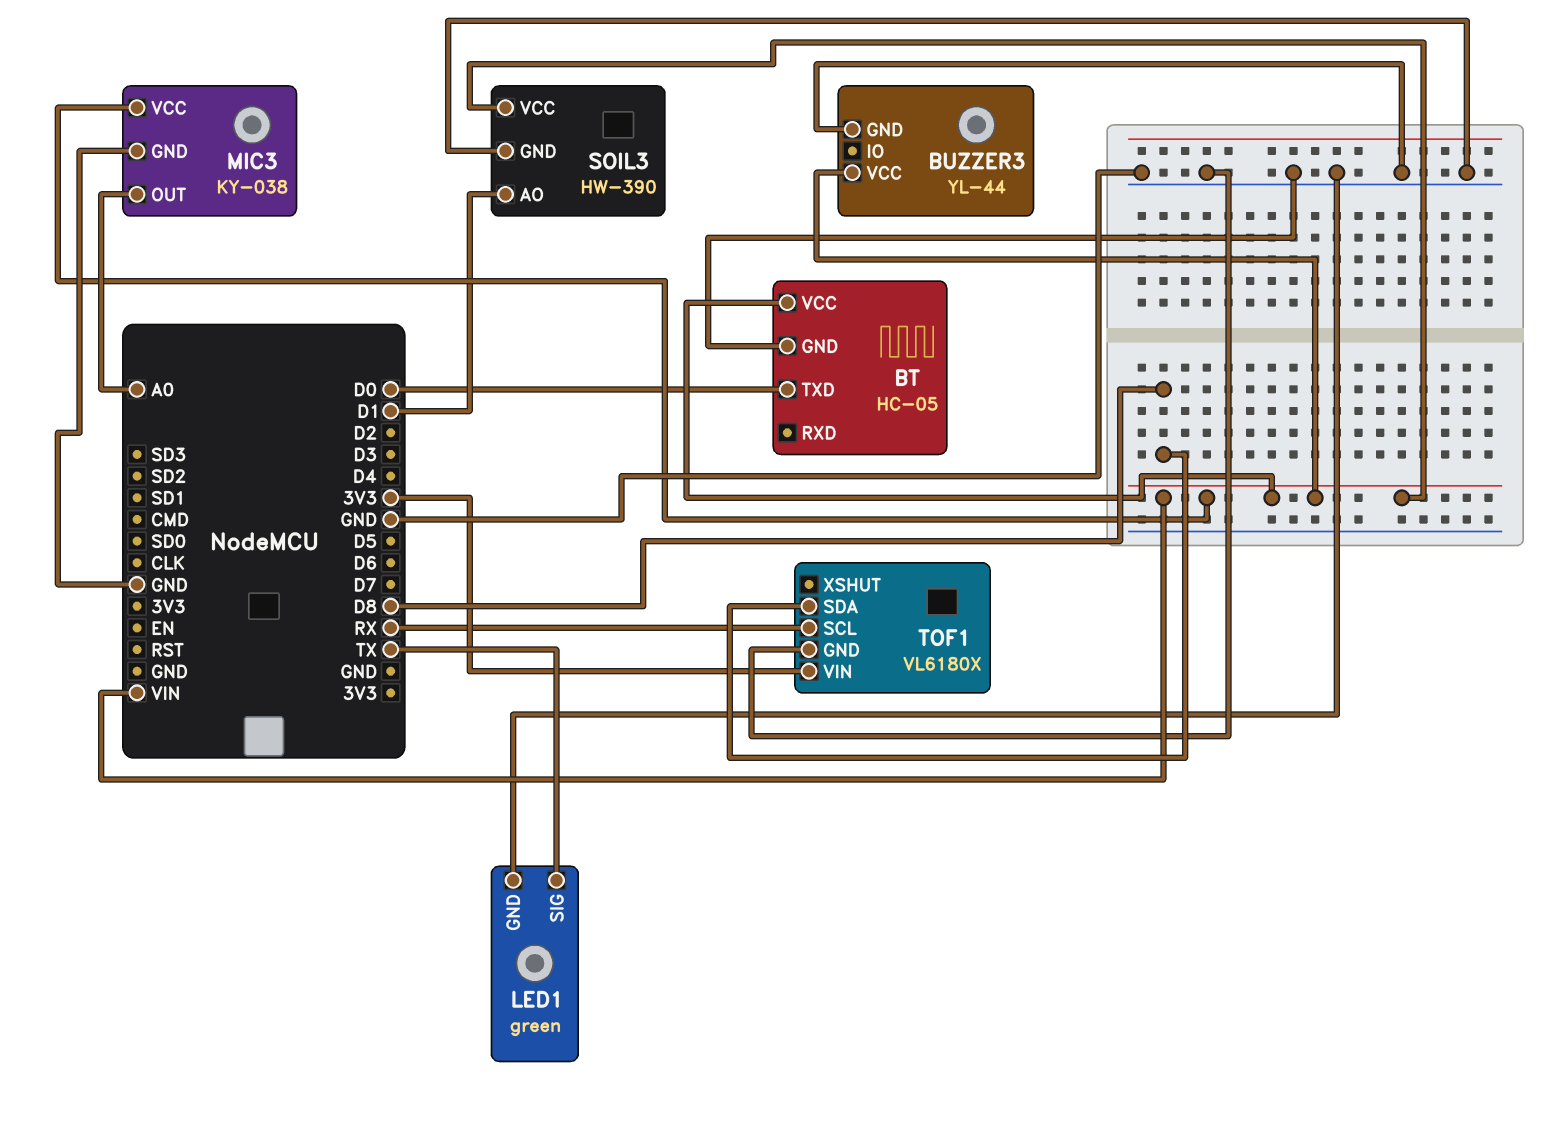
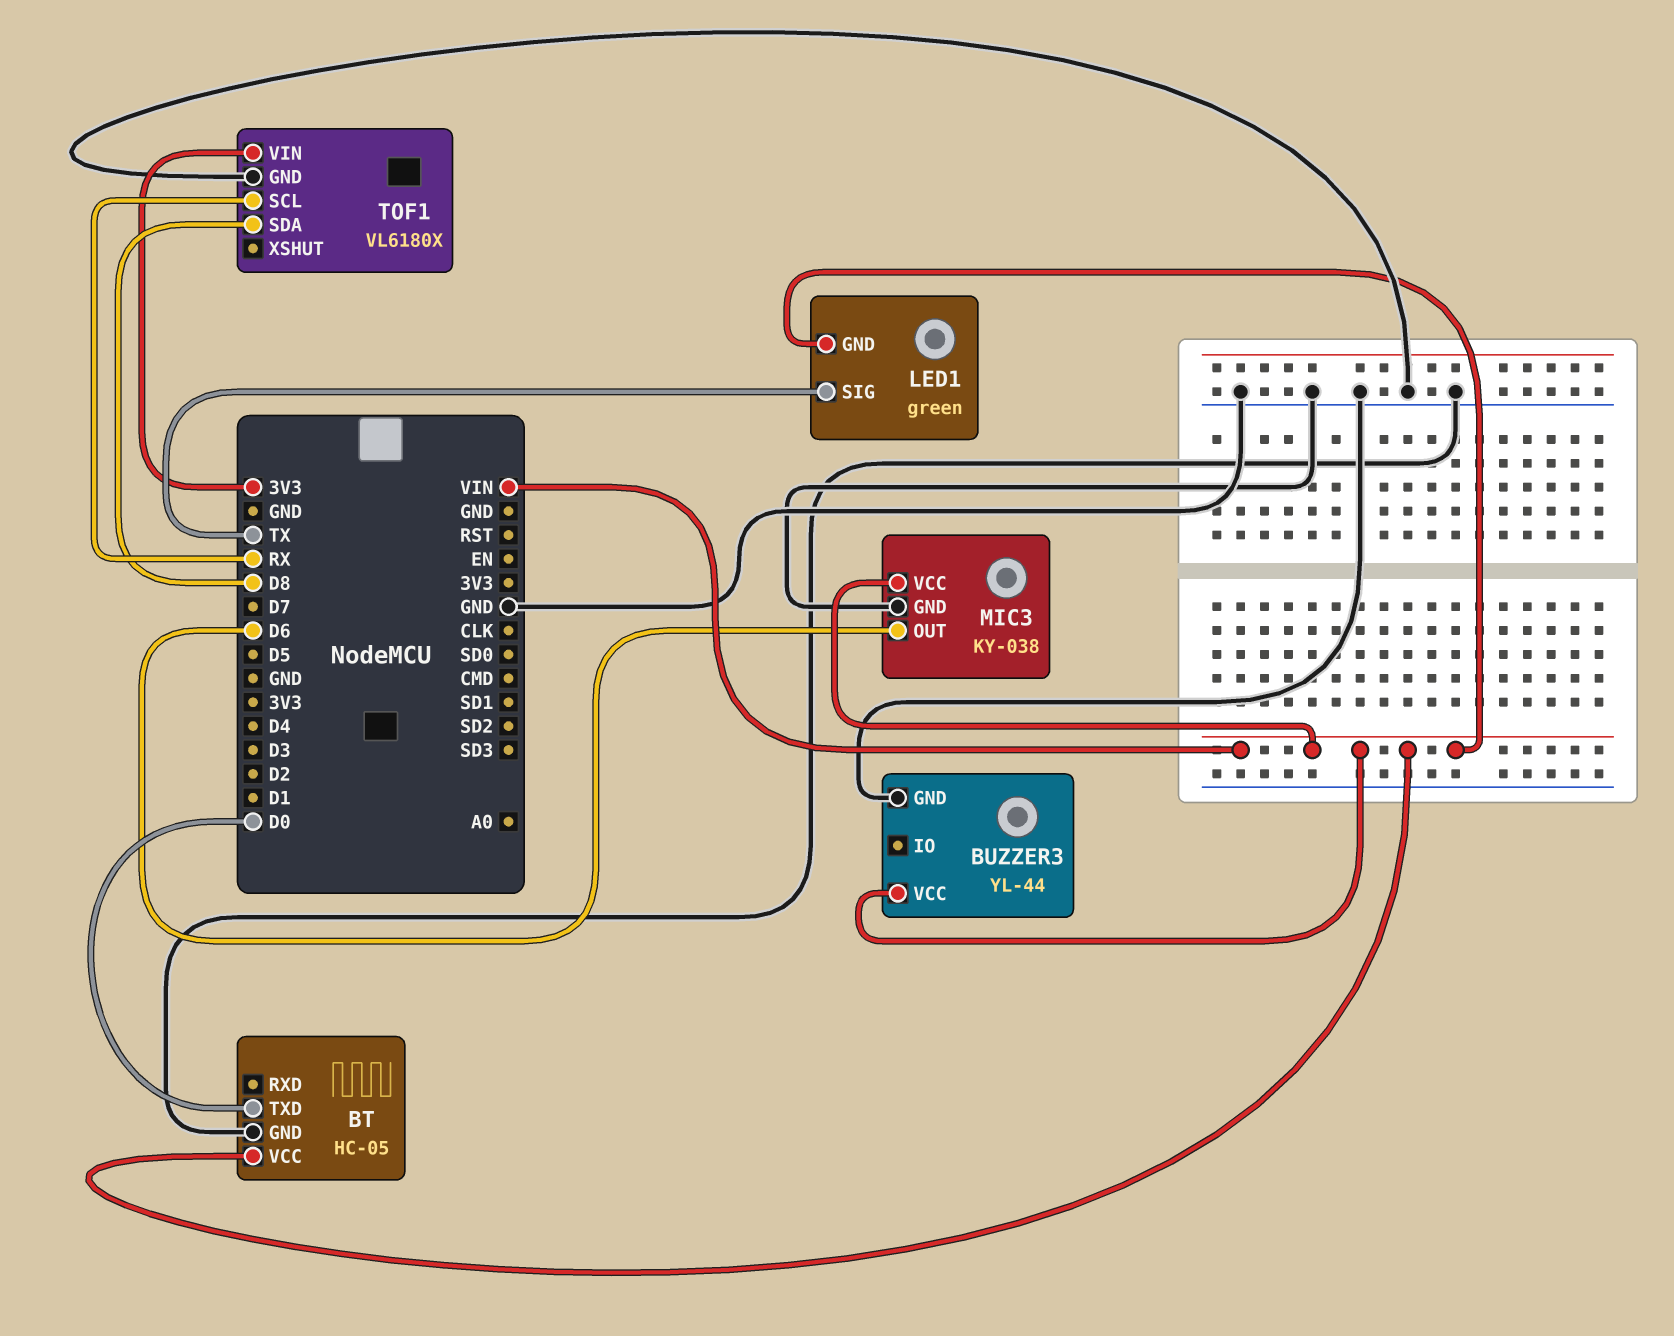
LED1 pin GND: GND -> VIN
MIC3 pin OUT: A0 -> D6
SOIL3: HW-390 -> none
SOIL3 pin AO: D1 -> none
SOIL3 pin GND: GND -> none
SOIL3 pin VCC: VIN -> none

